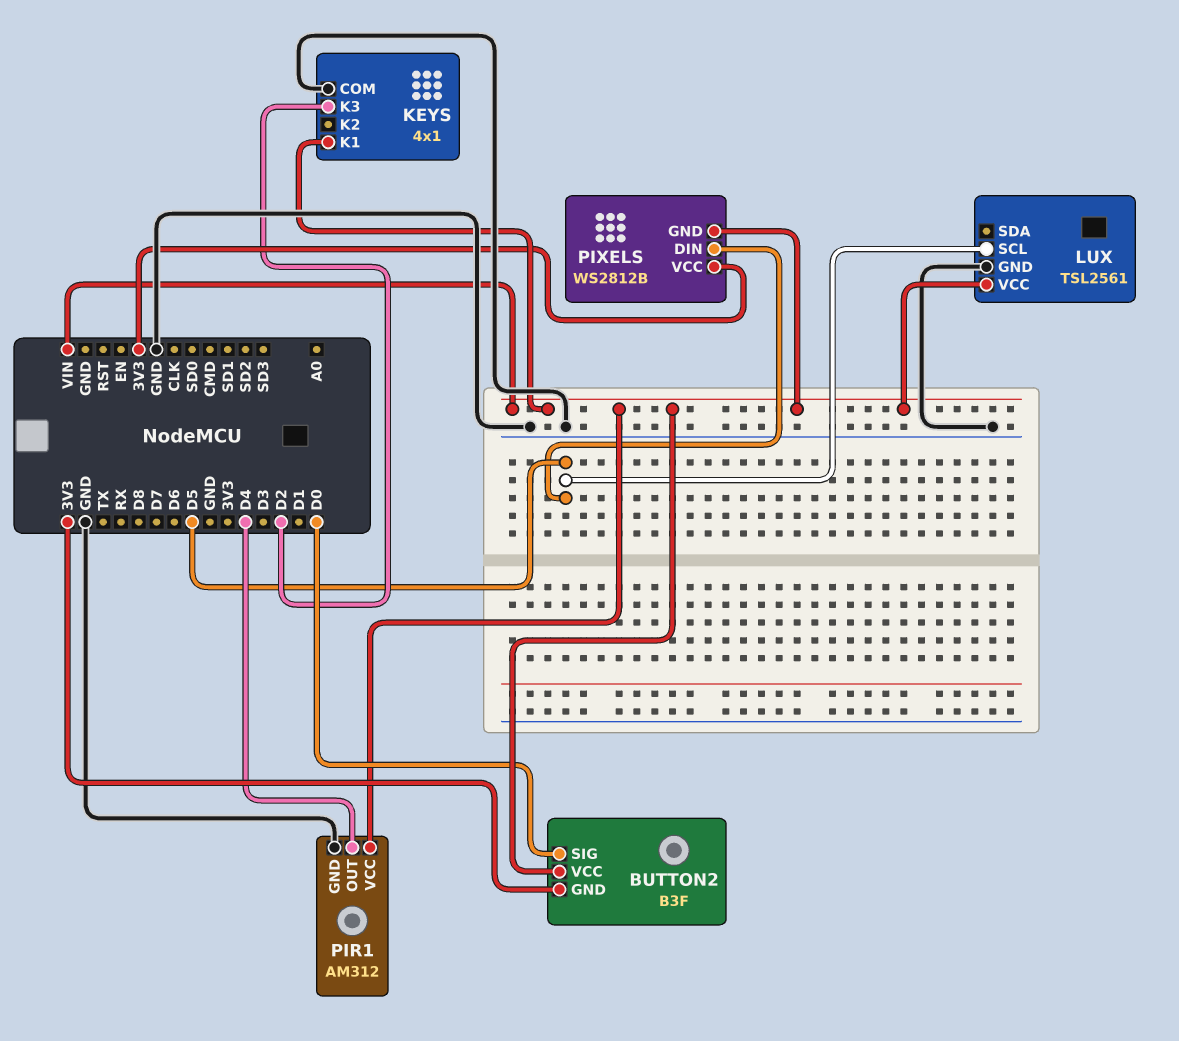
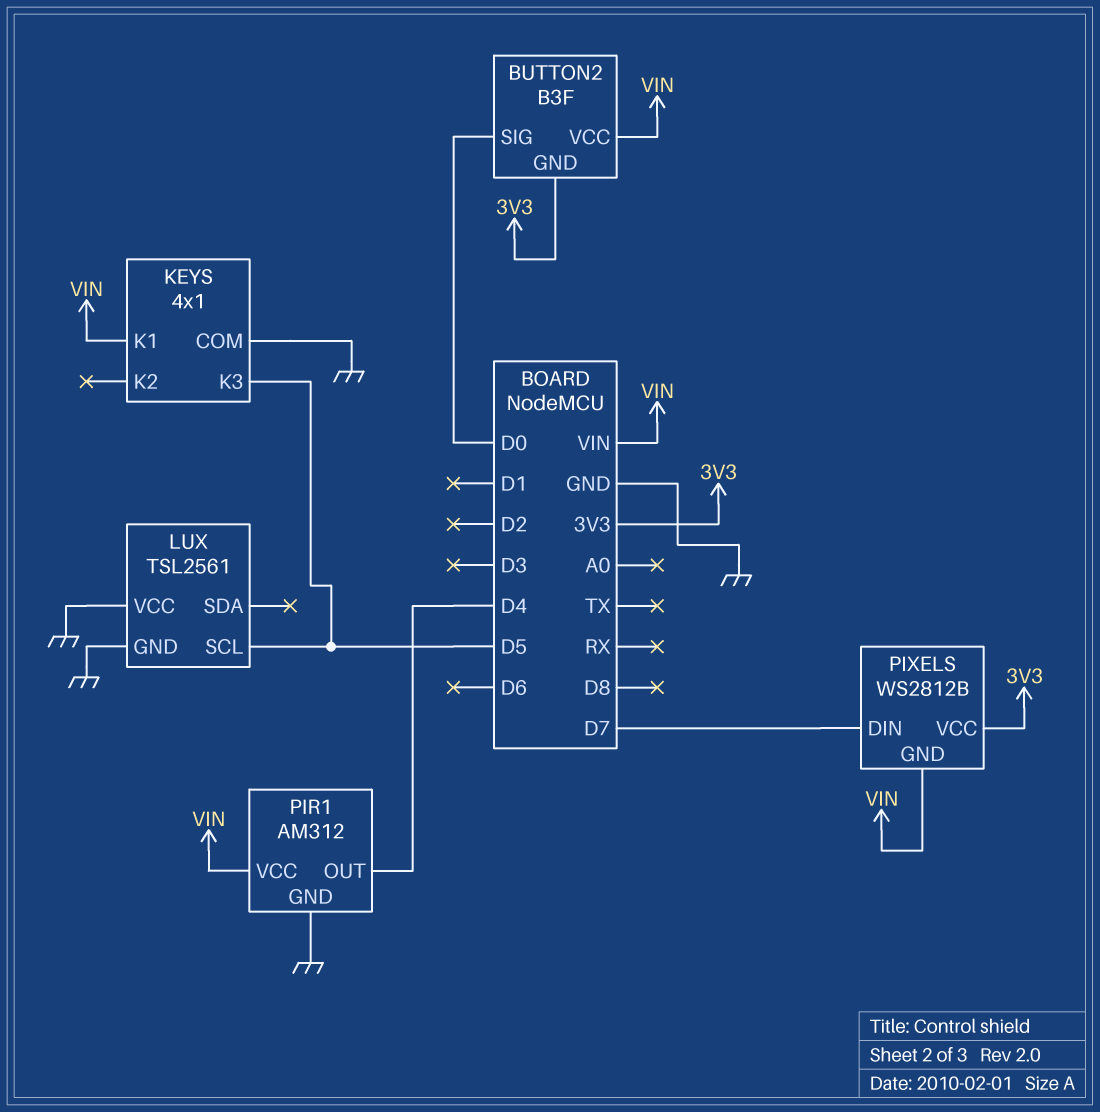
KEYS pin K3: D2 -> D5
LUX pin VCC: VIN -> GND
PIXELS pin DIN: D5 -> D7

